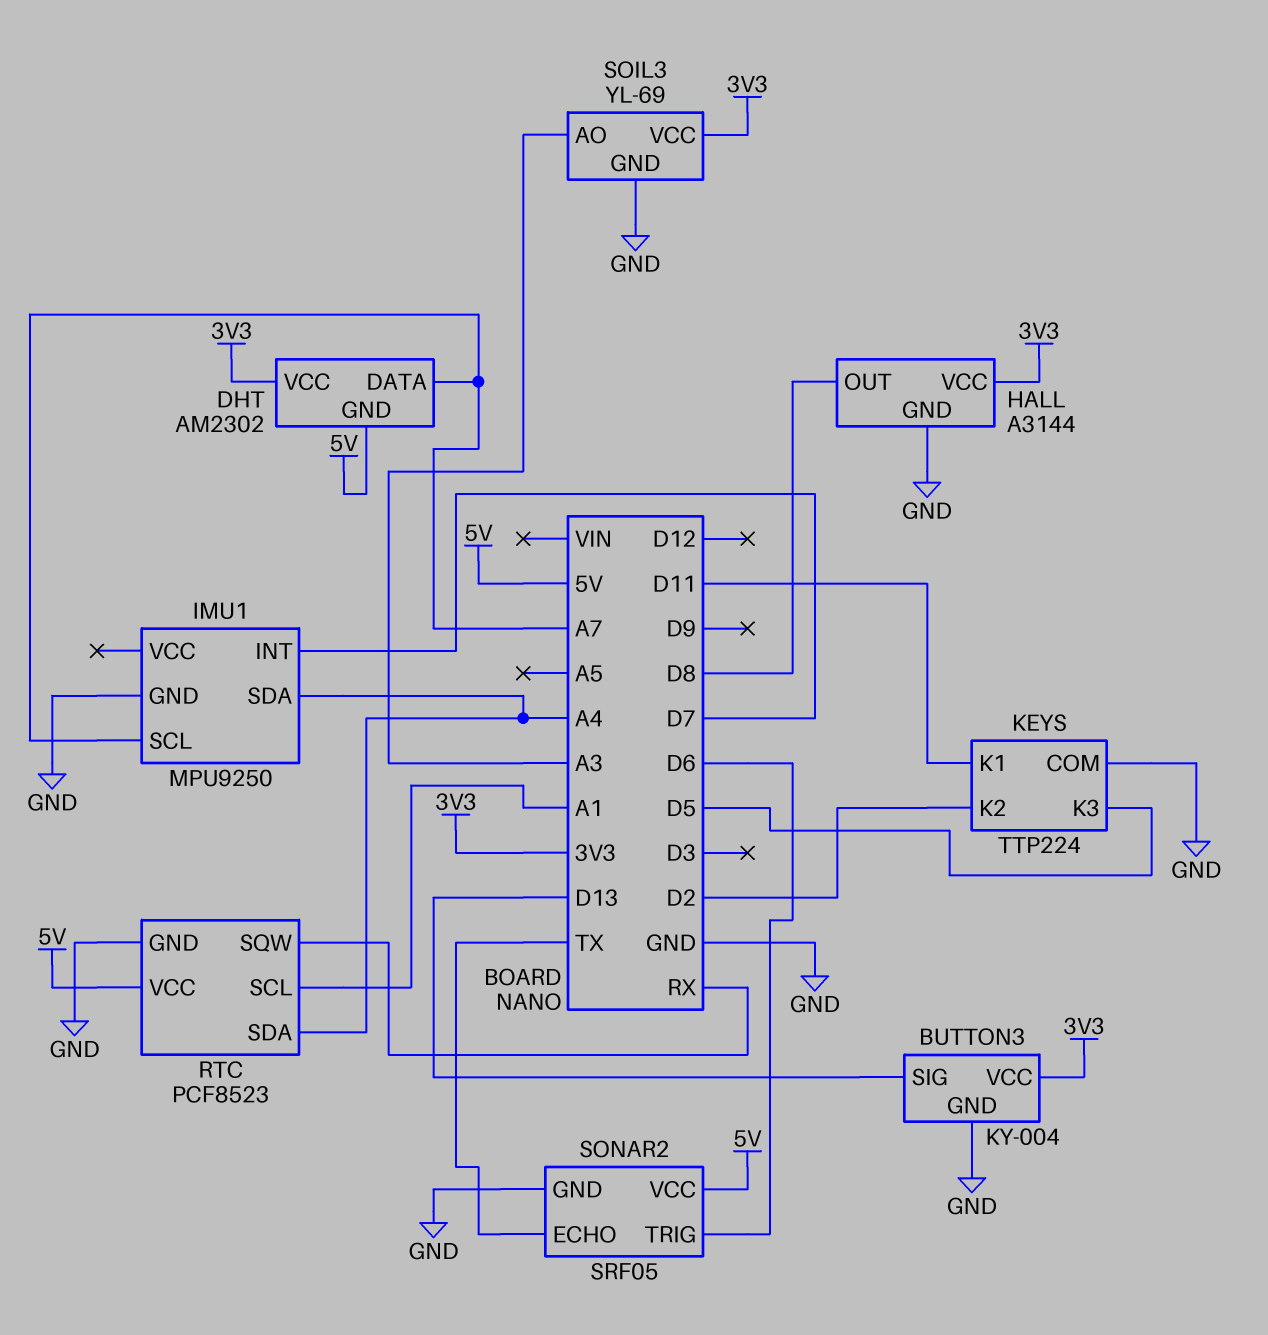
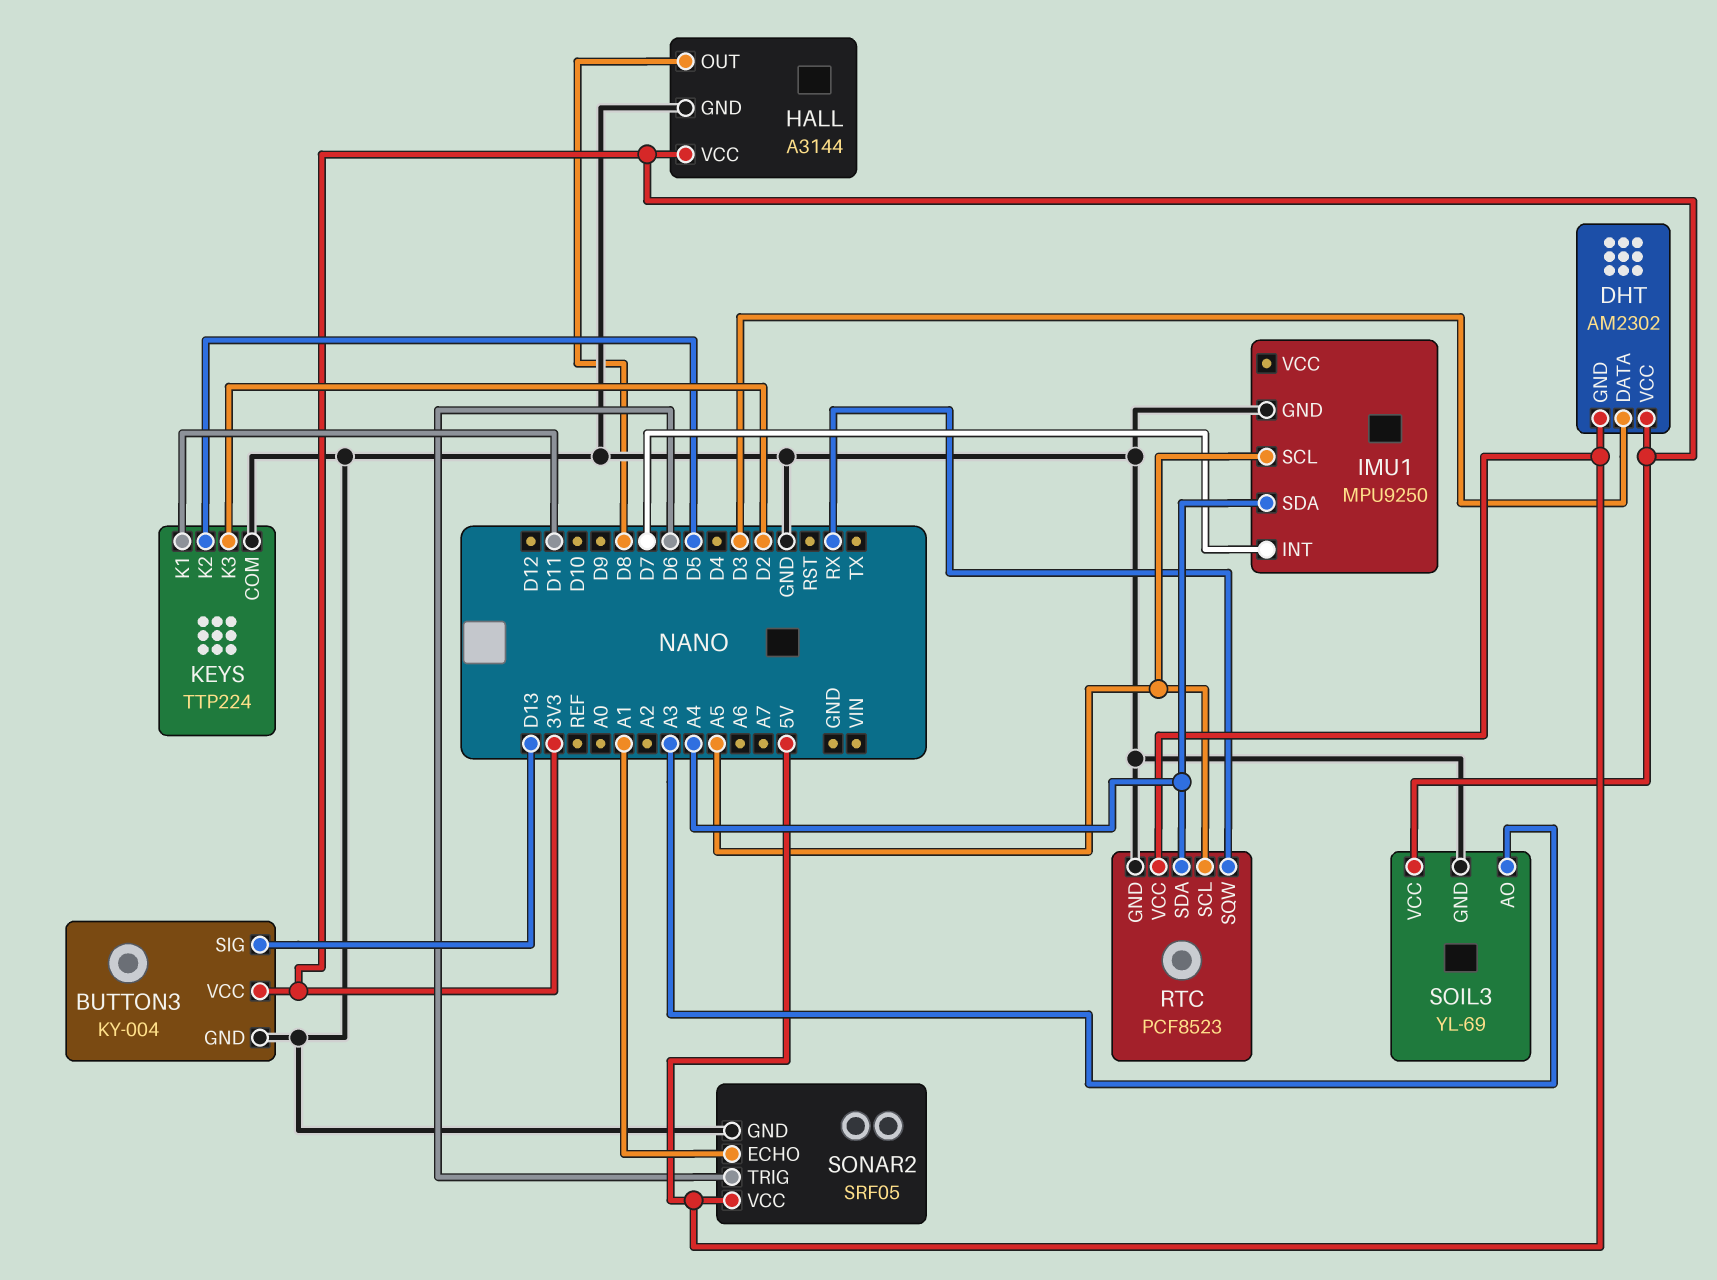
DHT pin DATA: A7 -> D3
IMU1 pin SCL: A7 -> A5
KEYS pin K2: D2 -> D5
KEYS pin K3: D5 -> D2
RTC pin SCL: A1 -> A5
SONAR2 pin ECHO: TX -> A1

